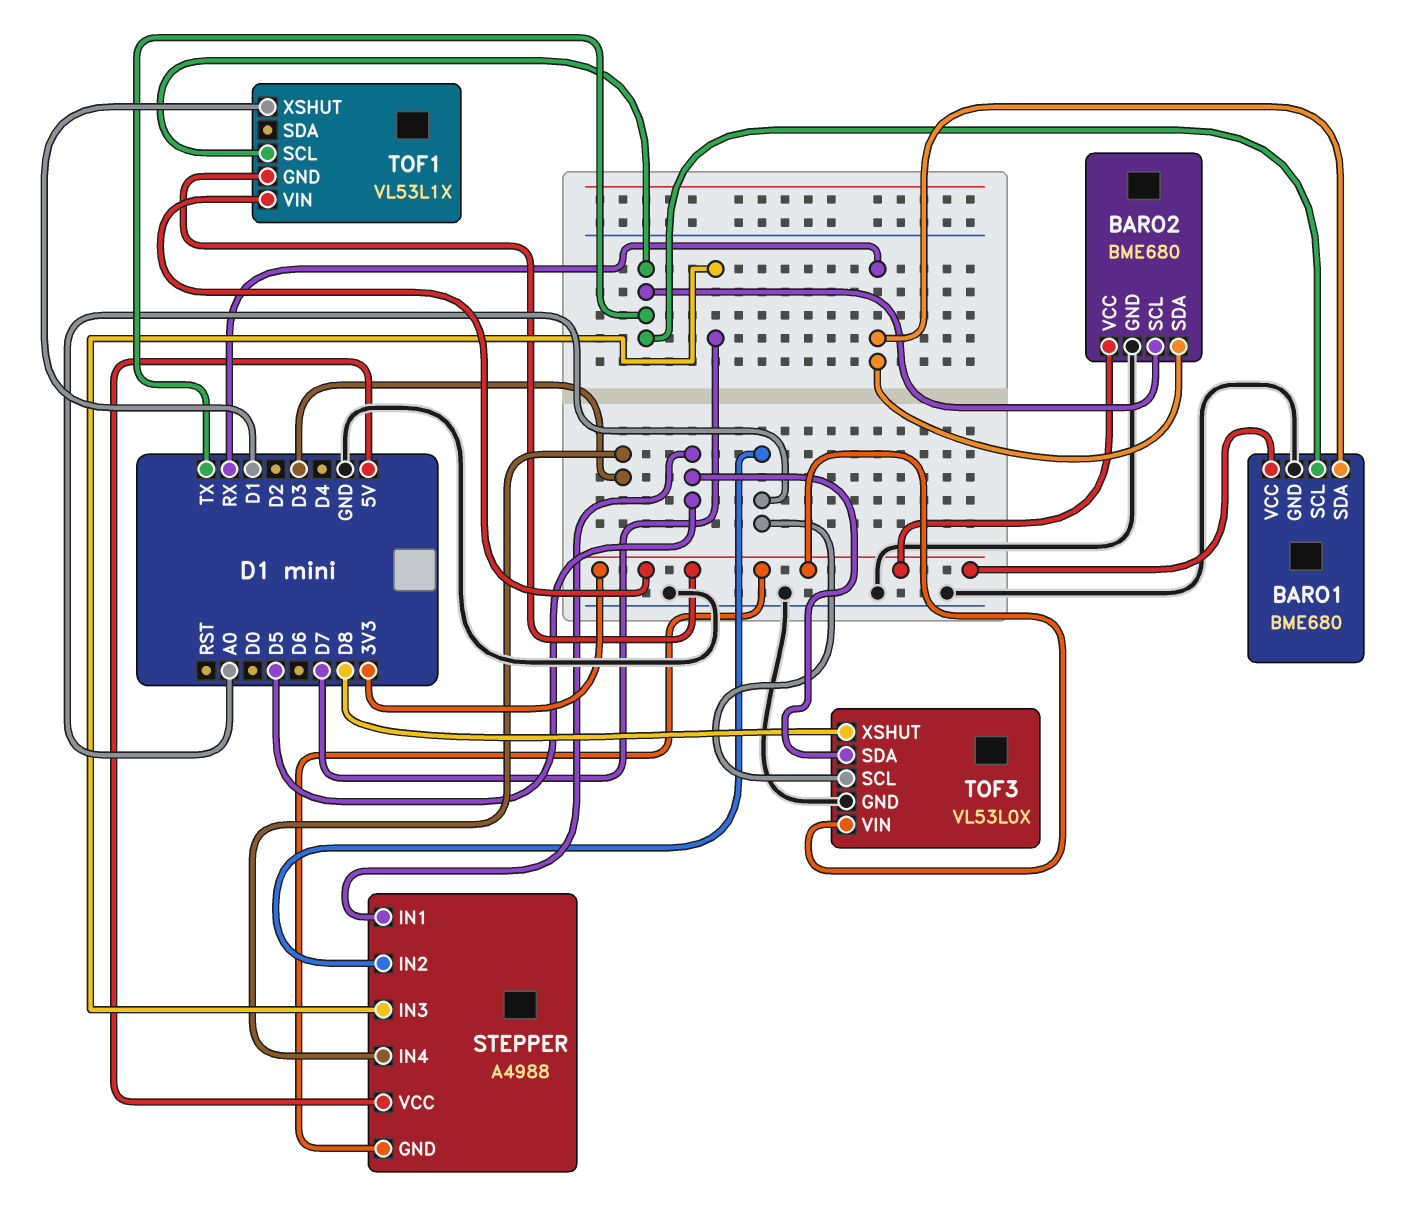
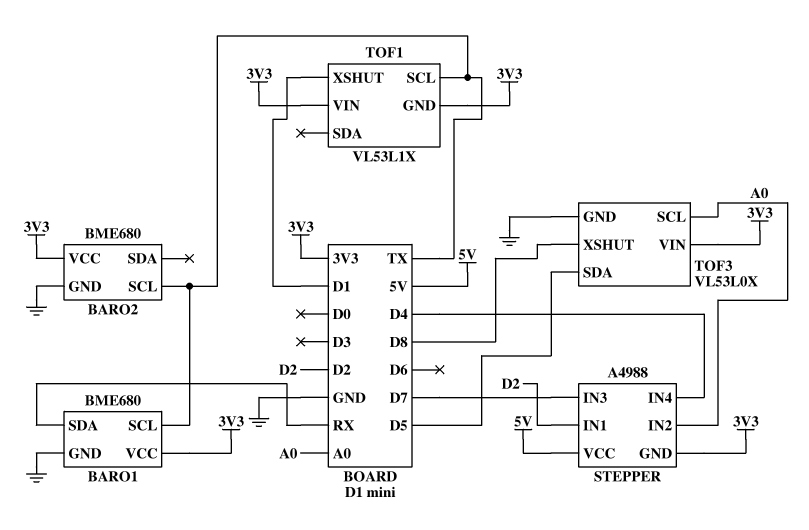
BARO2 pin SDA: RX -> none
STEPPER pin IN1: D5 -> D2
STEPPER pin IN4: D3 -> D4

